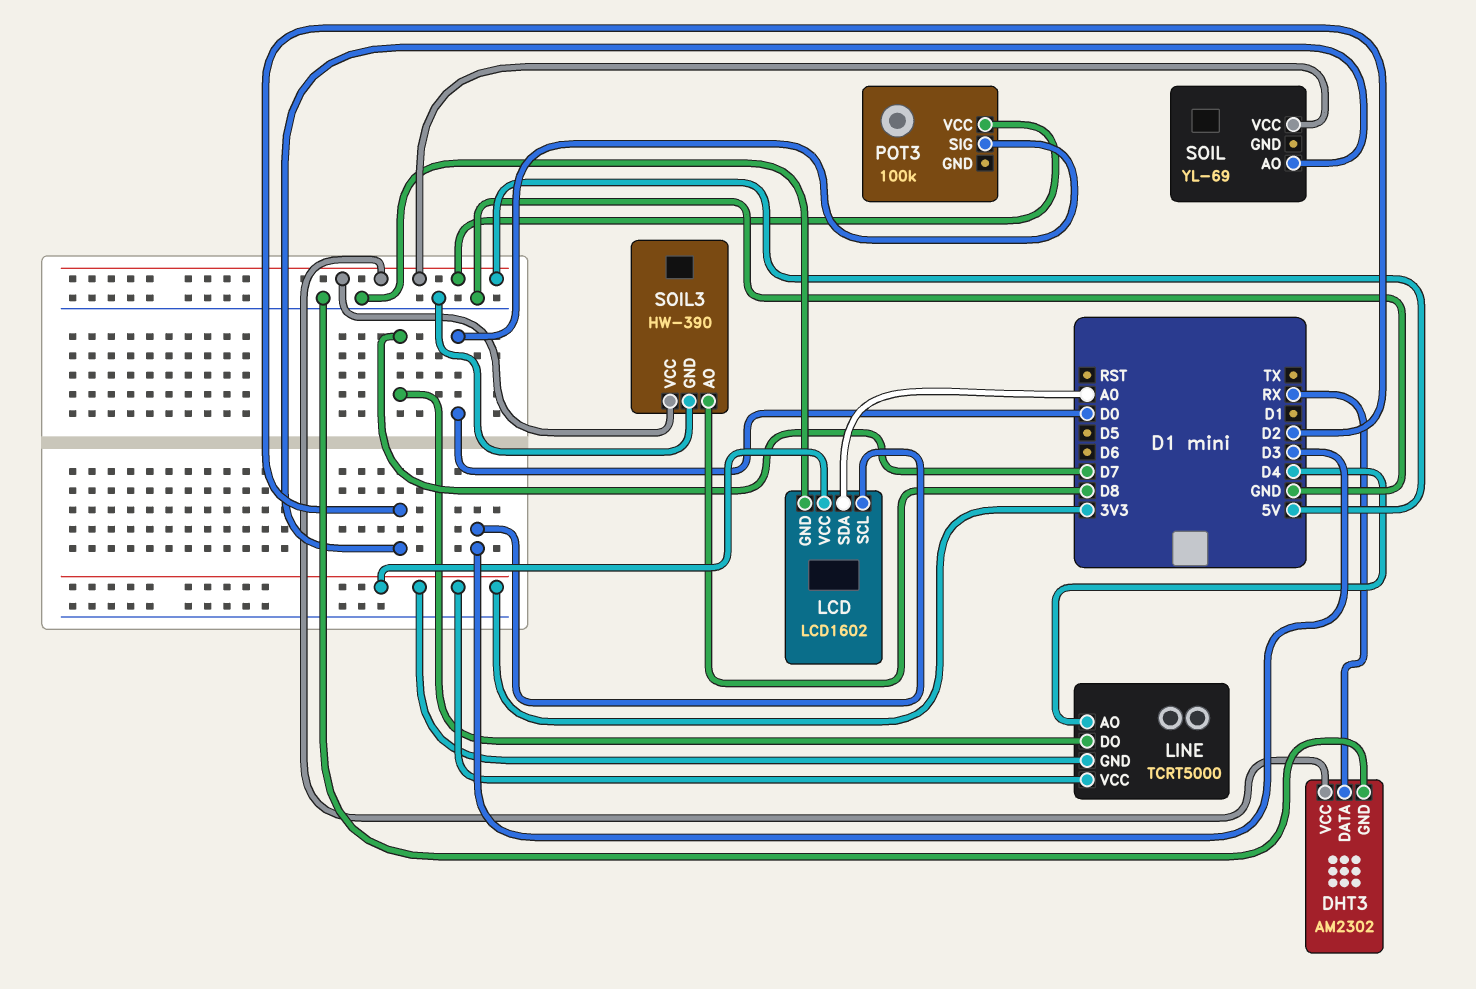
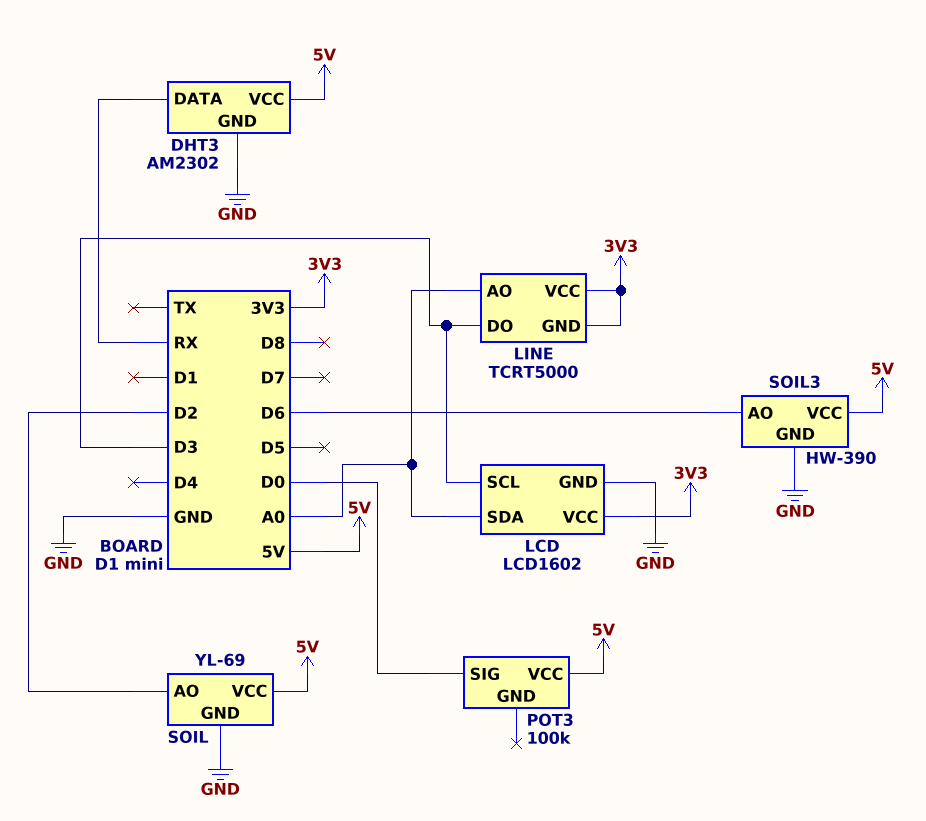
LINE pin AO: D4 -> A0
LINE pin DO: D7 -> D3
SOIL pin GND: none -> GND
SOIL3 pin AO: D8 -> D6

